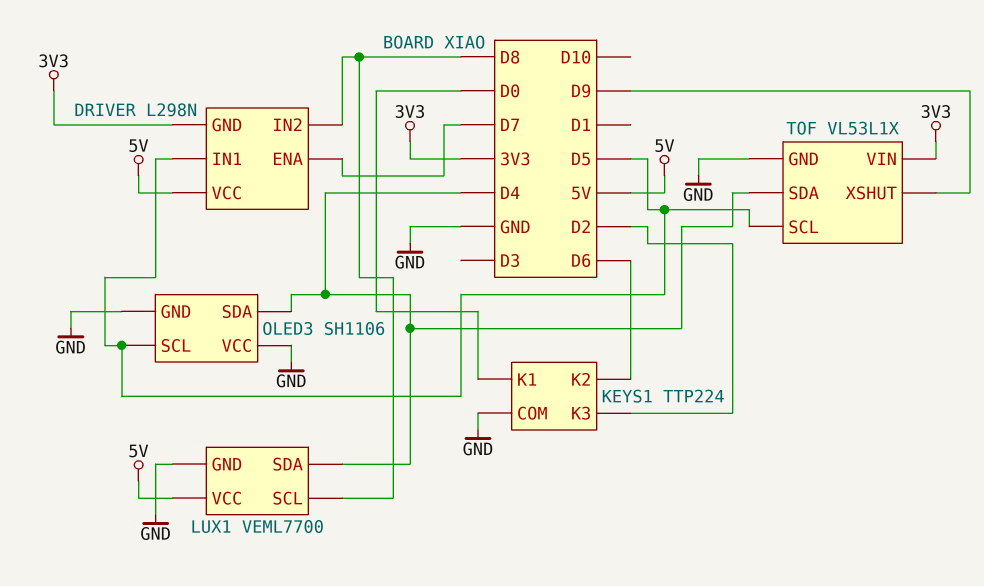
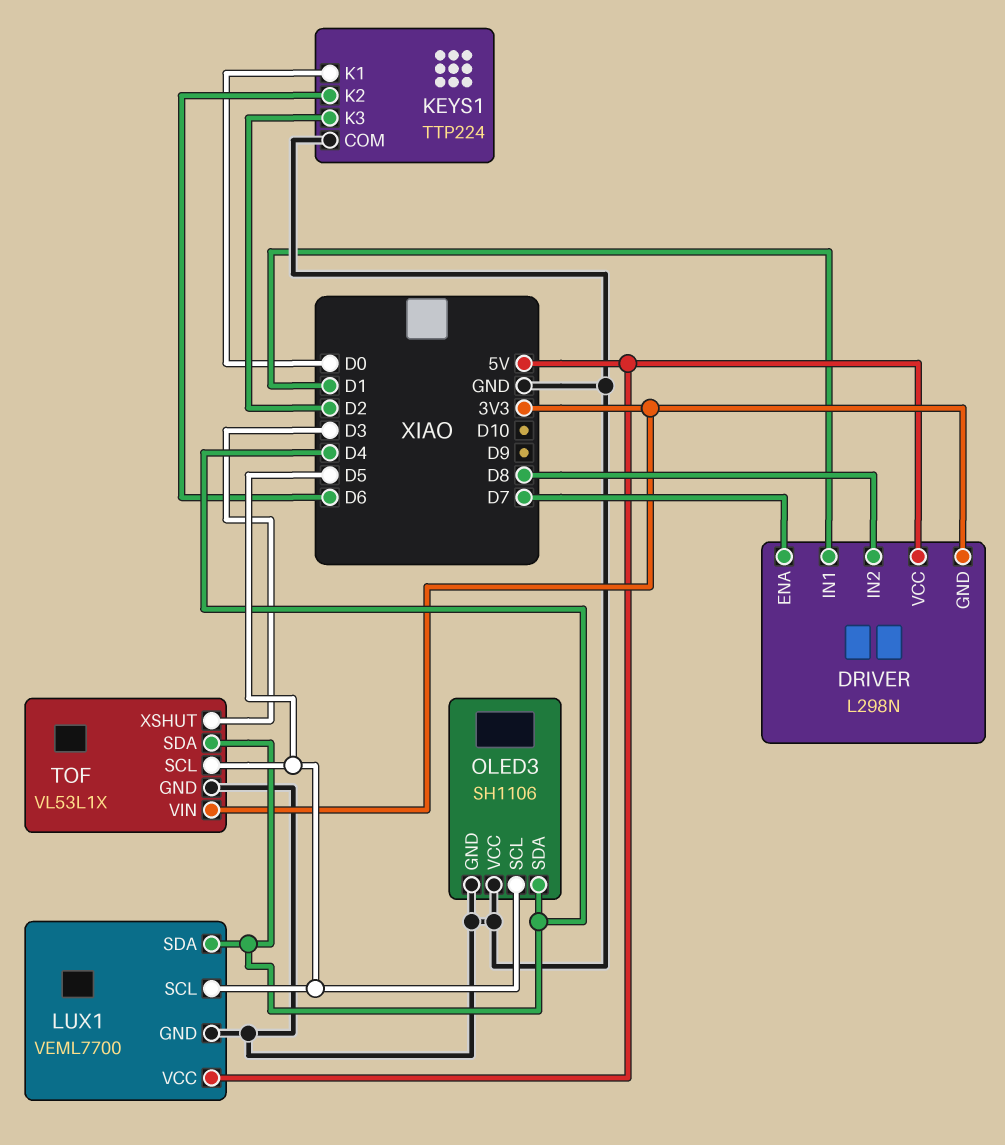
DRIVER pin IN1: D5 -> D1
LUX1 pin SCL: D8 -> D5
TOF pin XSHUT: D9 -> D3

